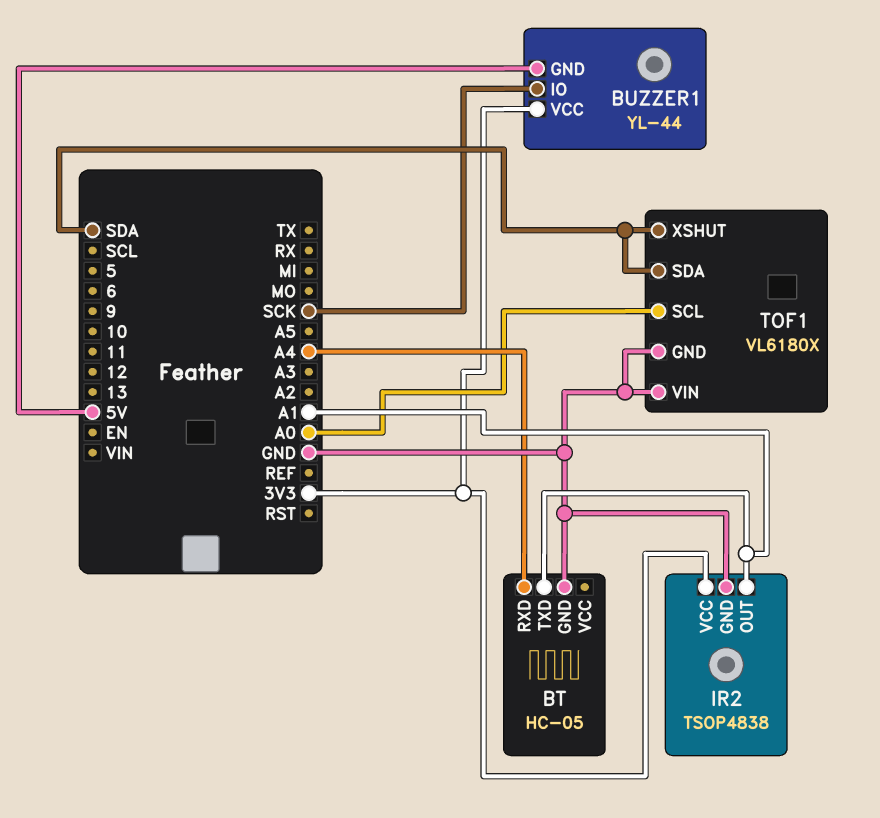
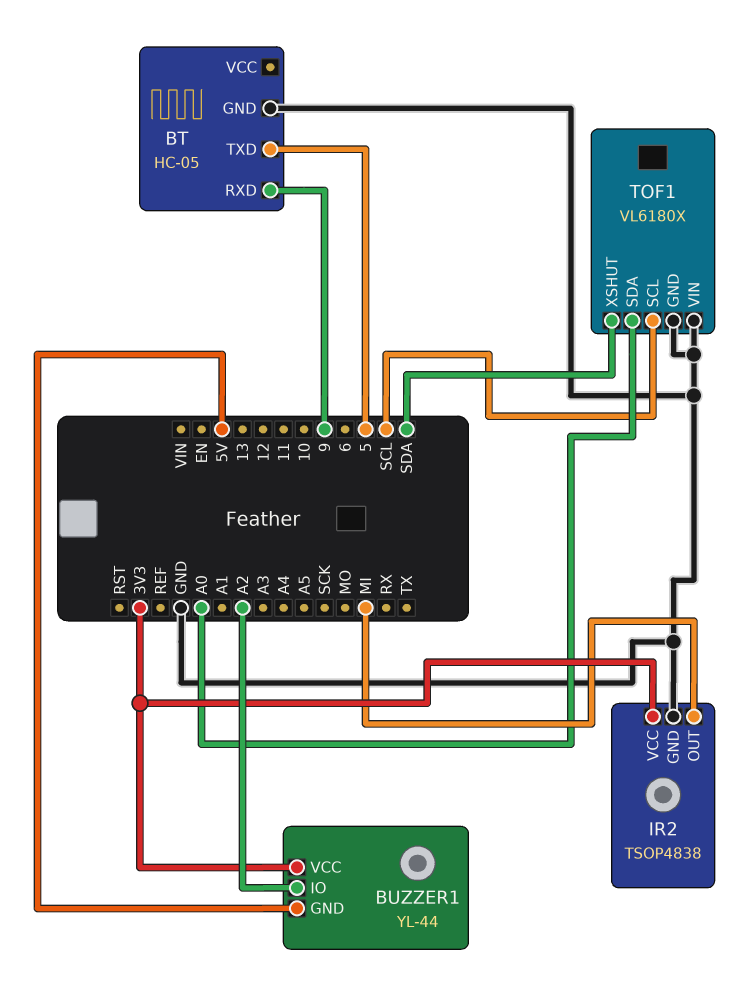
BT pin RXD: A4 -> 9
BT pin TXD: A1 -> 5
BUZZER1 pin IO: SCK -> A2
IR2 pin OUT: A1 -> MI
TOF1 pin SCL: A0 -> SCL
TOF1 pin SDA: SDA -> A0

